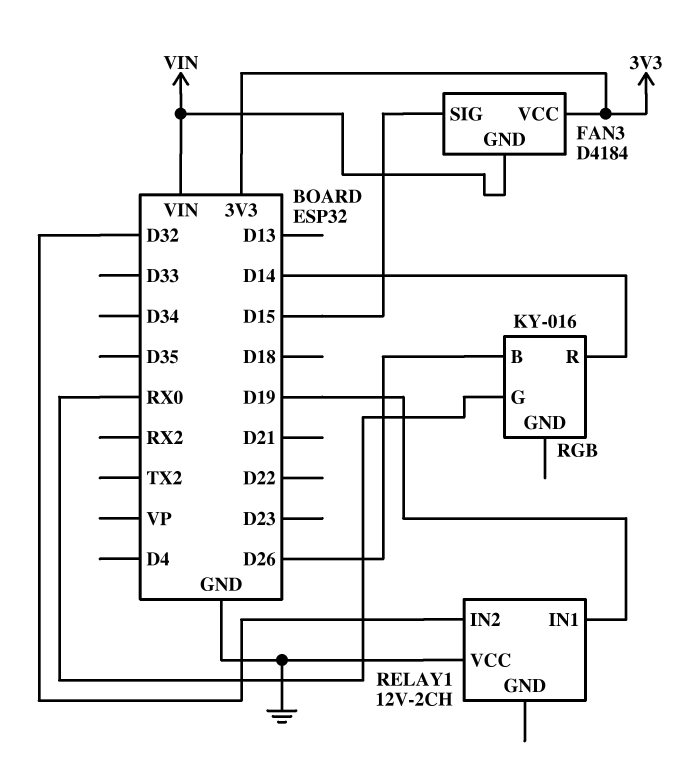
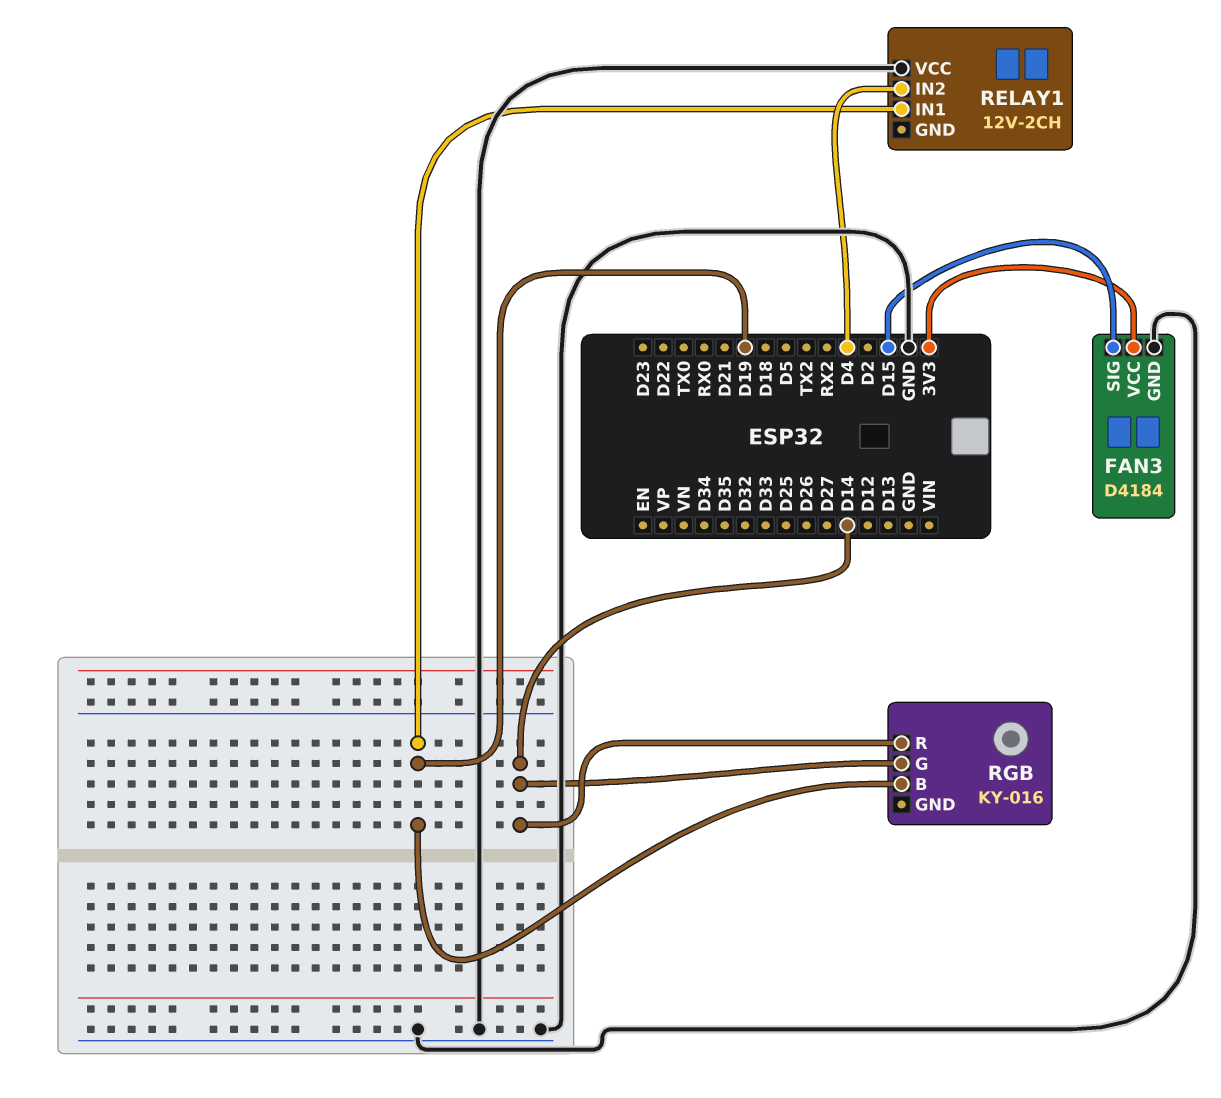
FAN3 pin GND: VIN -> GND
RELAY1 pin IN2: D32 -> D4
RGB pin B: D26 -> D19
RGB pin G: RX0 -> D14

